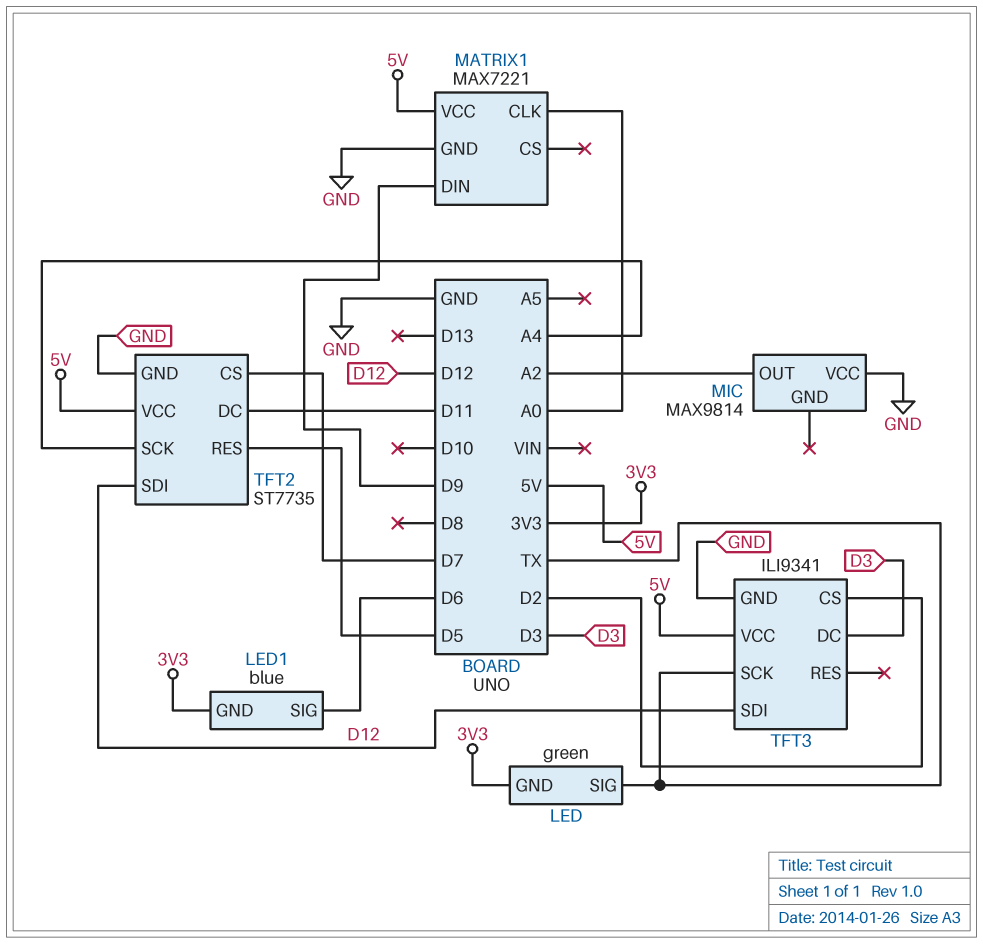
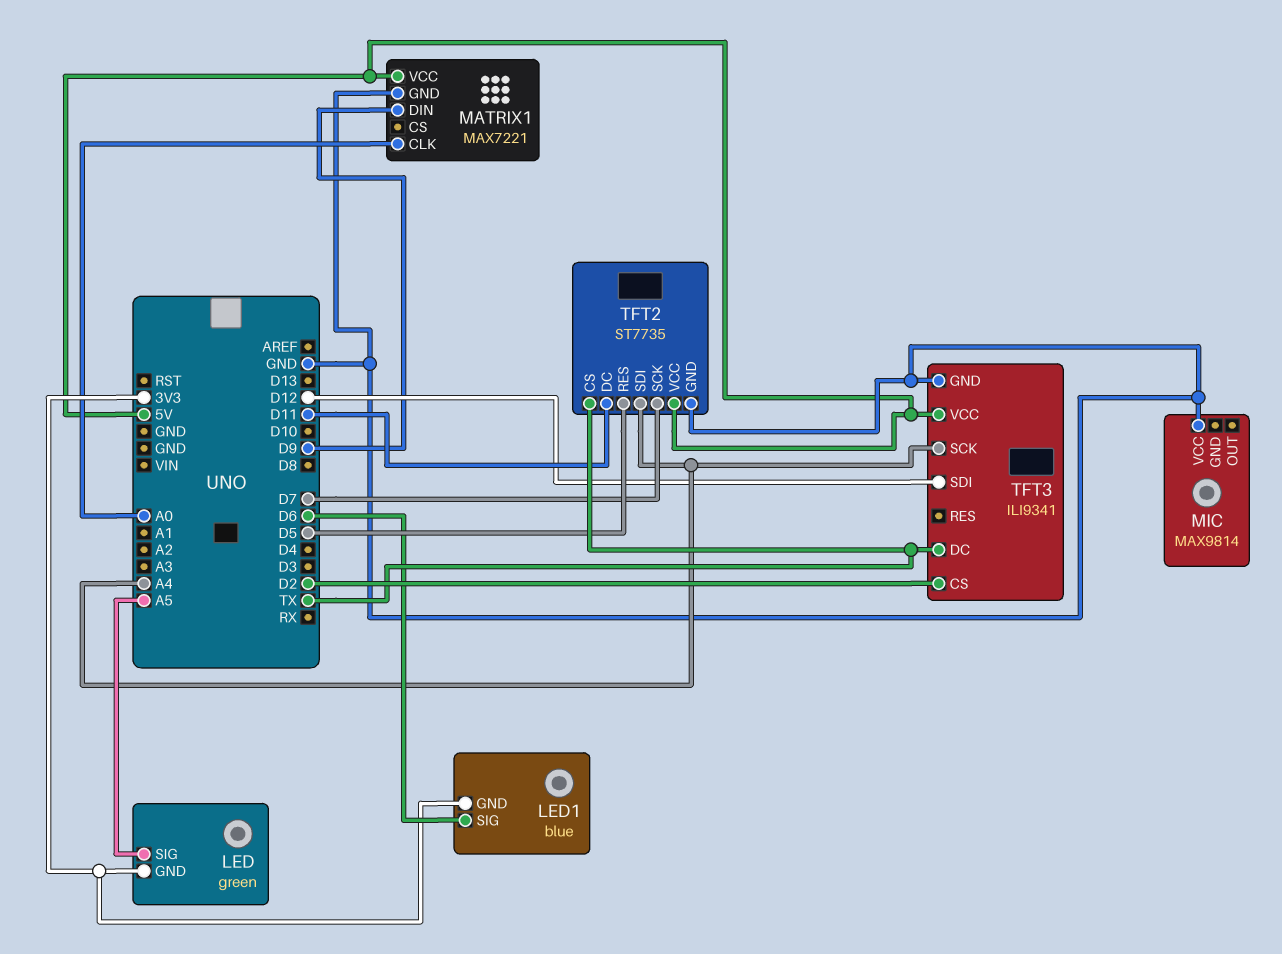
LED pin SIG: TX -> A5
MIC pin OUT: A2 -> none
TFT2 pin CS: D7 -> TX
TFT2 pin SCK: A4 -> D7
TFT2 pin SDI: D12 -> A4
TFT3 pin DC: D3 -> TX
TFT3 pin SCK: TX -> A4

